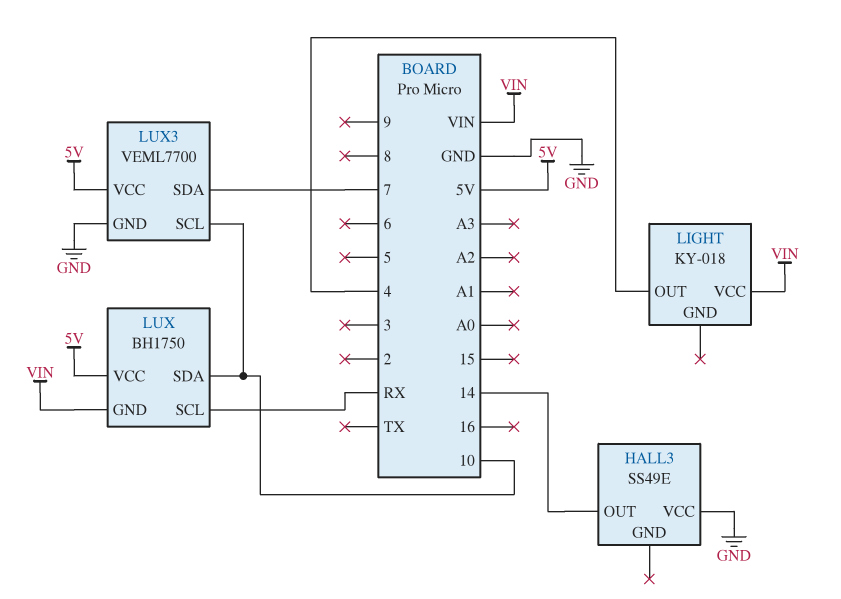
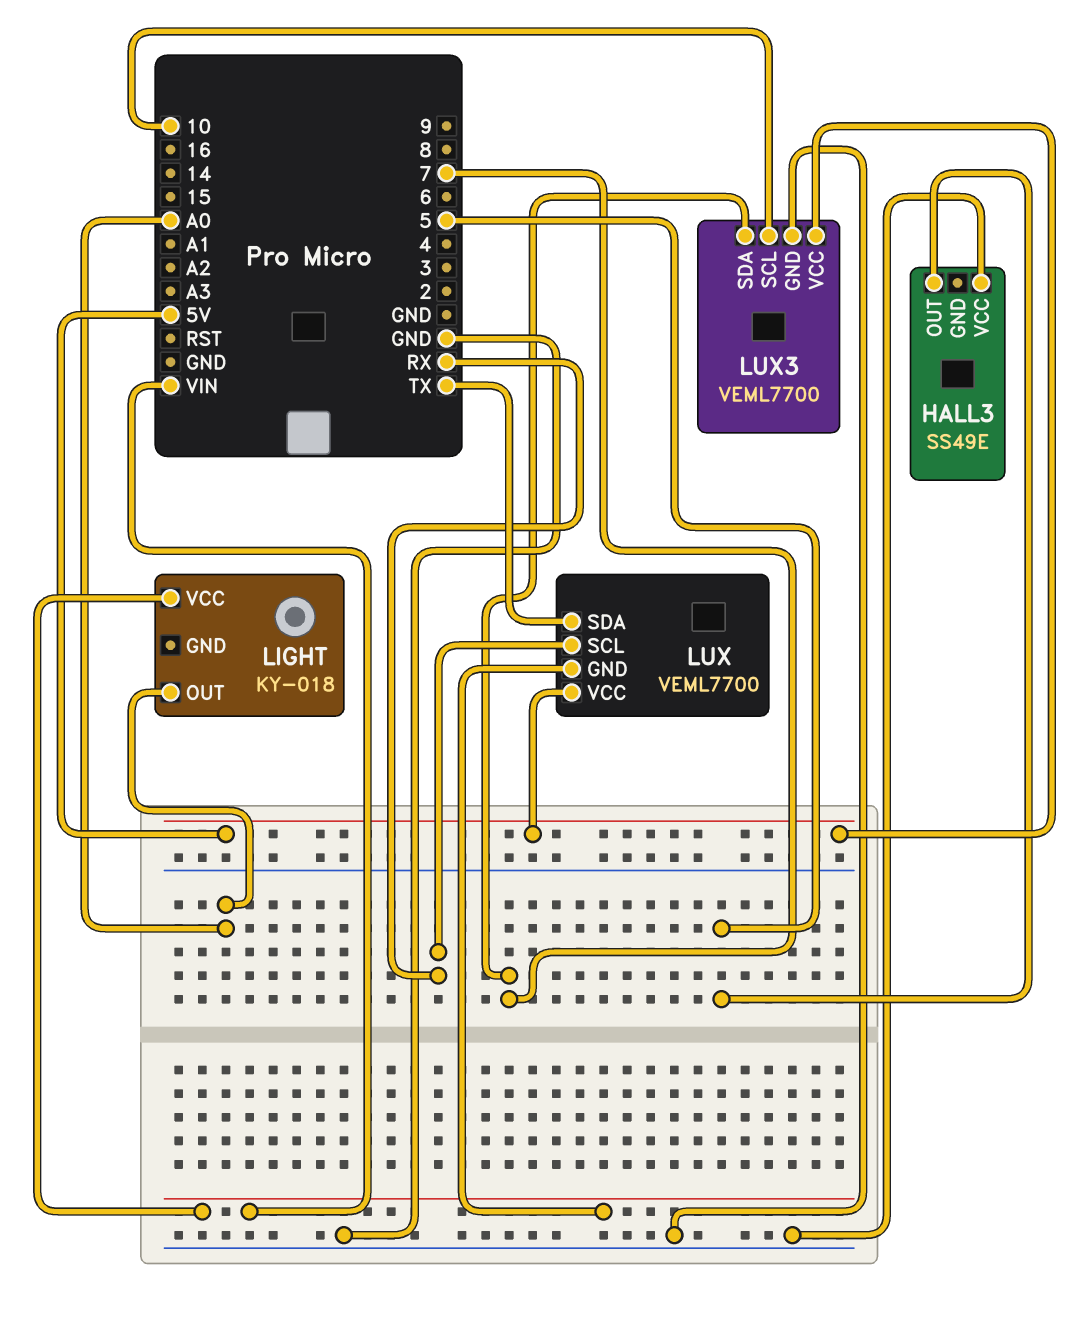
HALL3 pin OUT: 14 -> 5
LIGHT pin OUT: 4 -> A0
LUX: BH1750 -> VEML7700
LUX pin SDA: 10 -> TX

